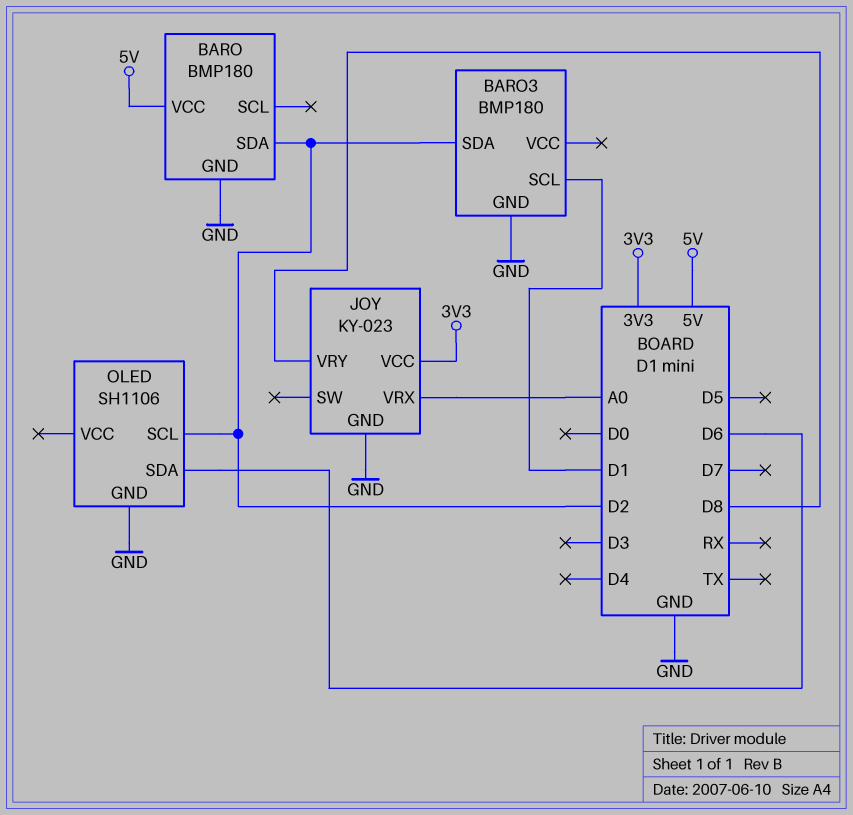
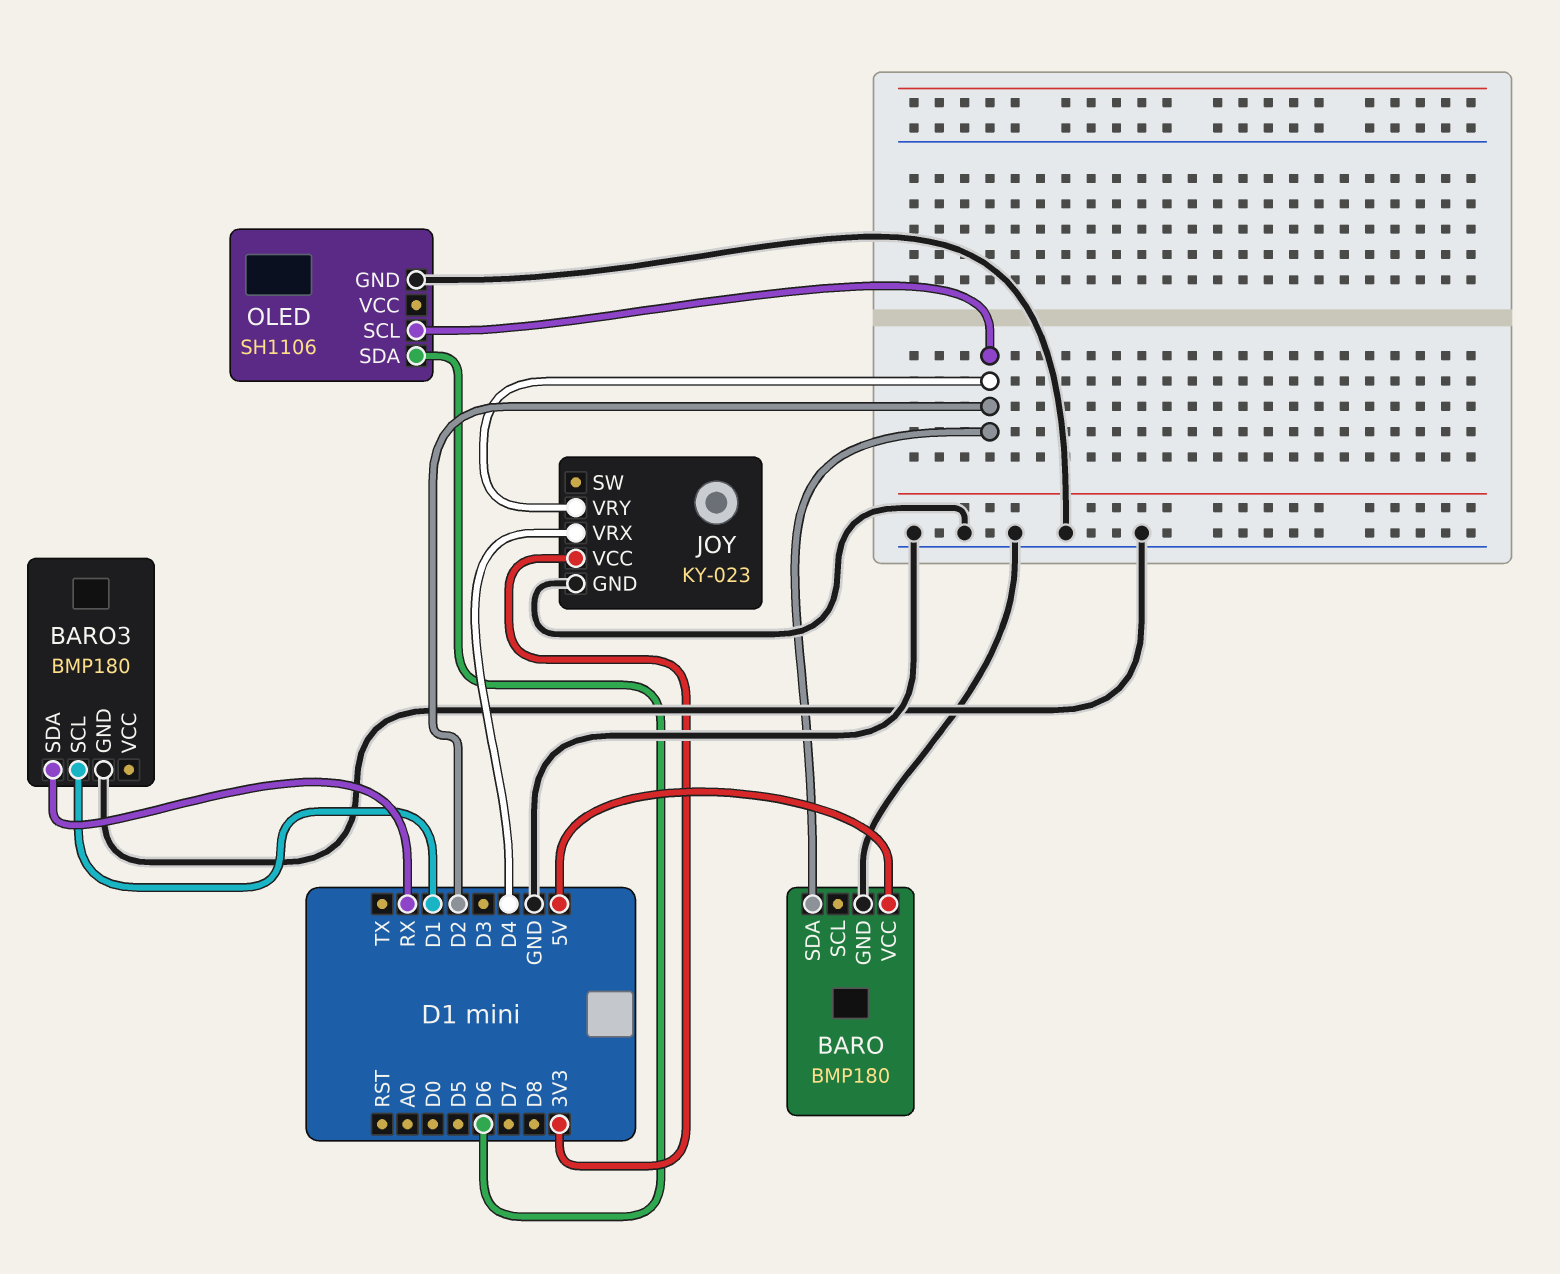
BARO3 pin SDA: D2 -> RX
JOY pin VRX: A0 -> D4
JOY pin VRY: D8 -> D2

